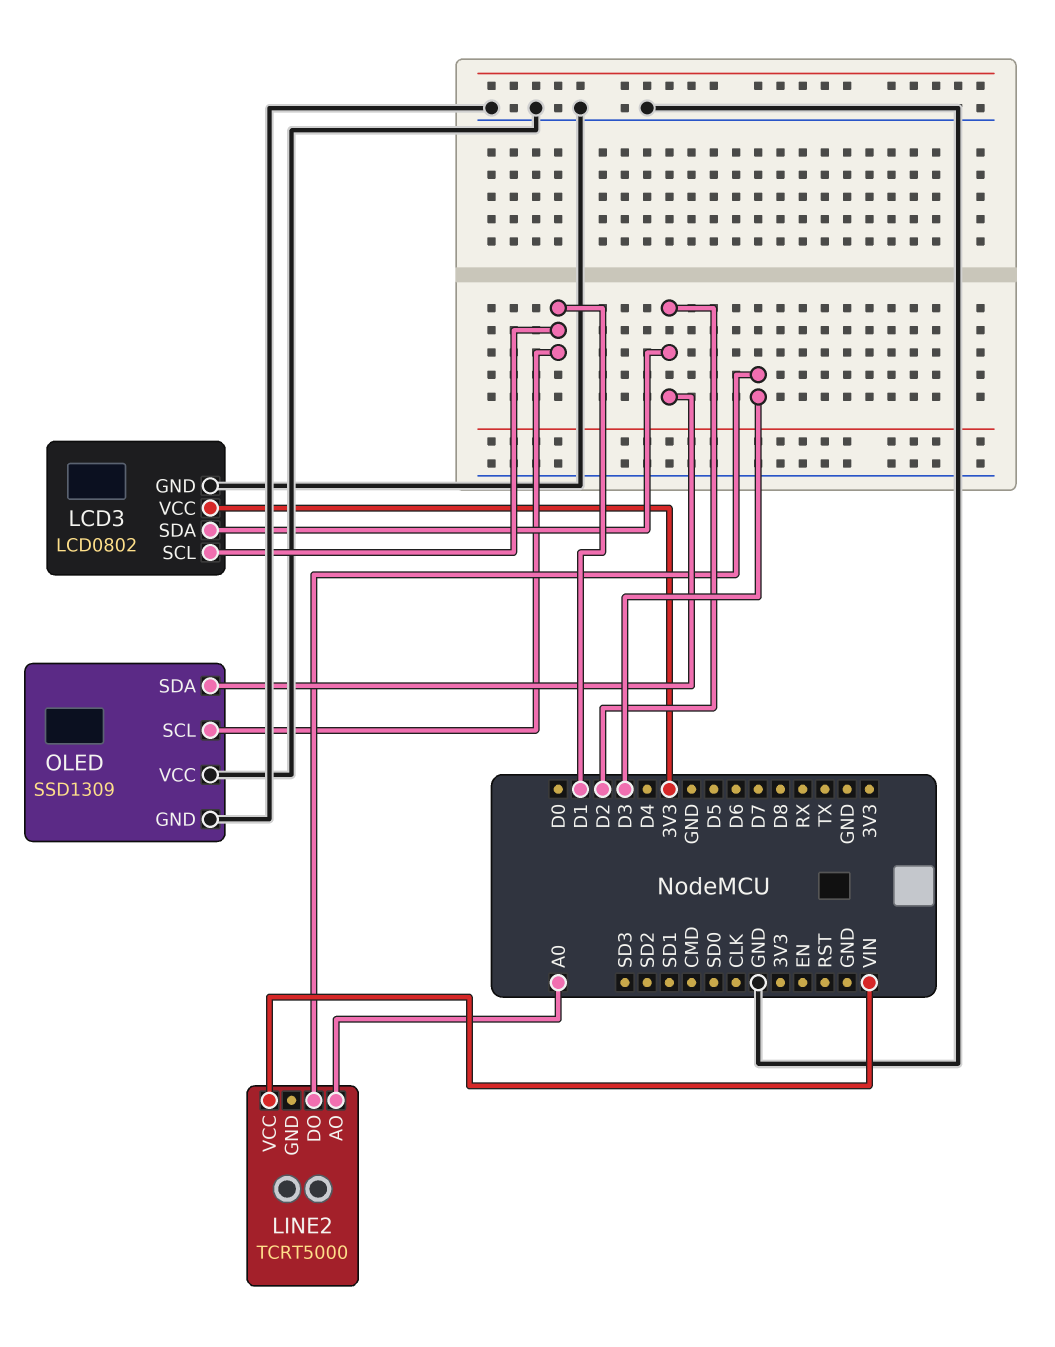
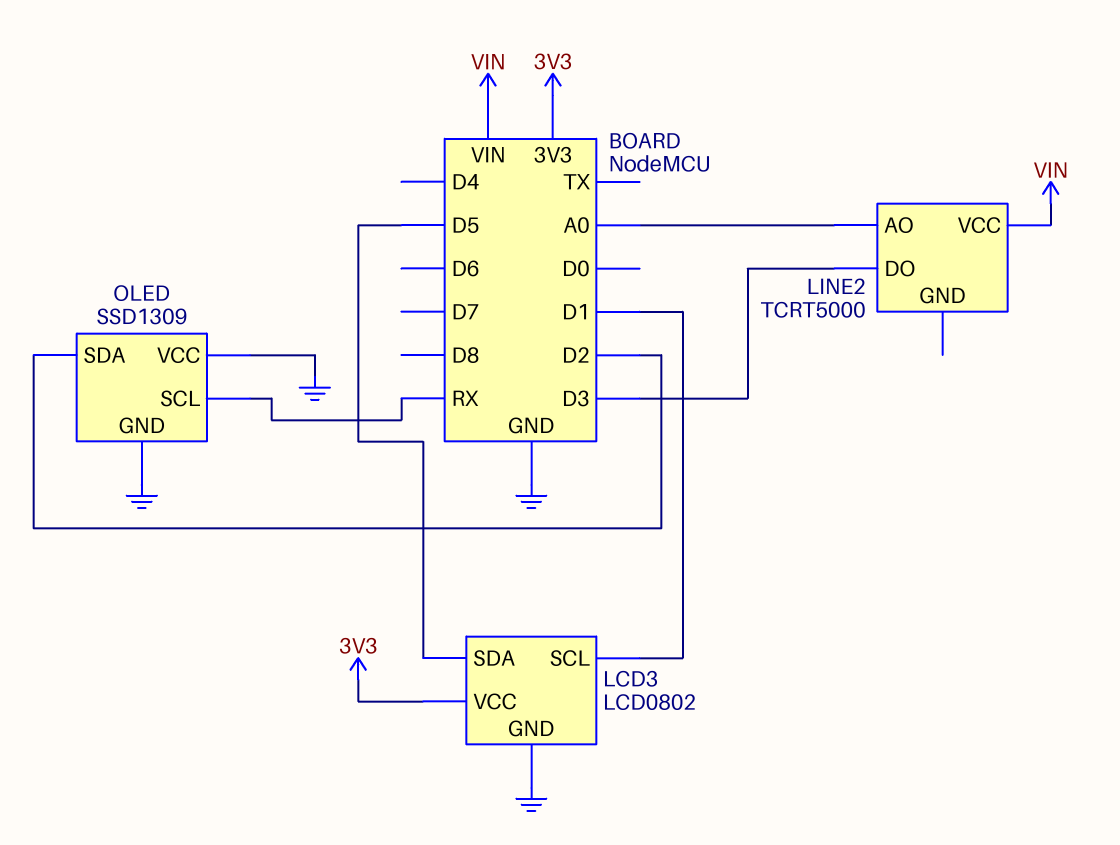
LCD3 pin SDA: D2 -> D5
OLED pin SCL: D1 -> RX

